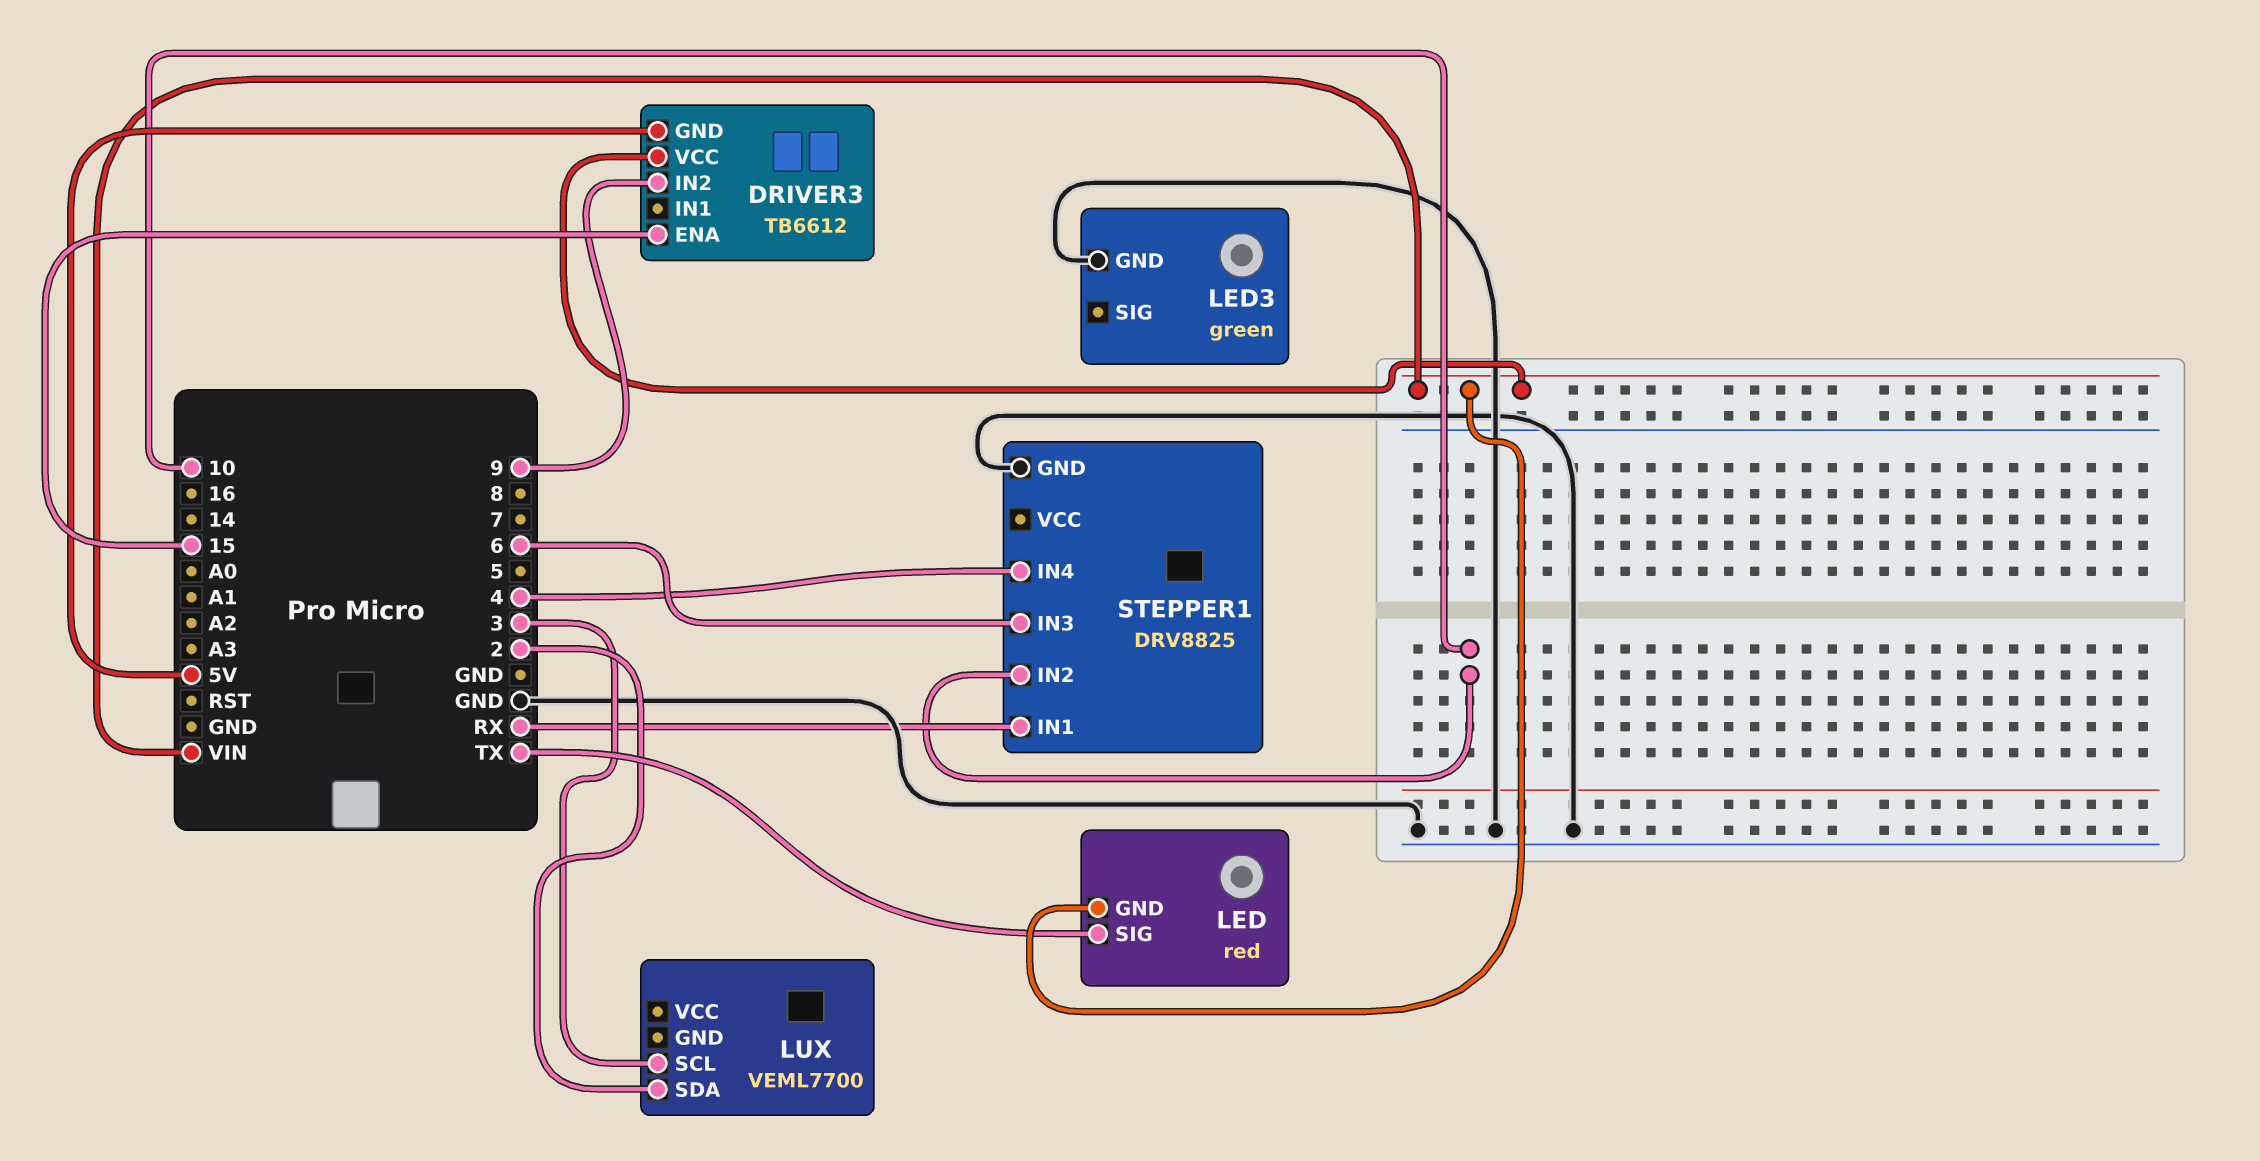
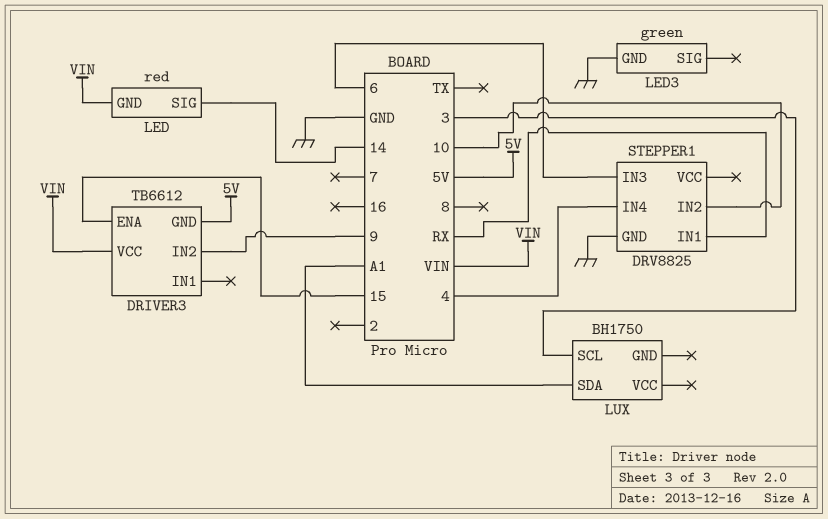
LED pin SIG: TX -> 14
LUX: VEML7700 -> BH1750
LUX pin SDA: 2 -> A1

